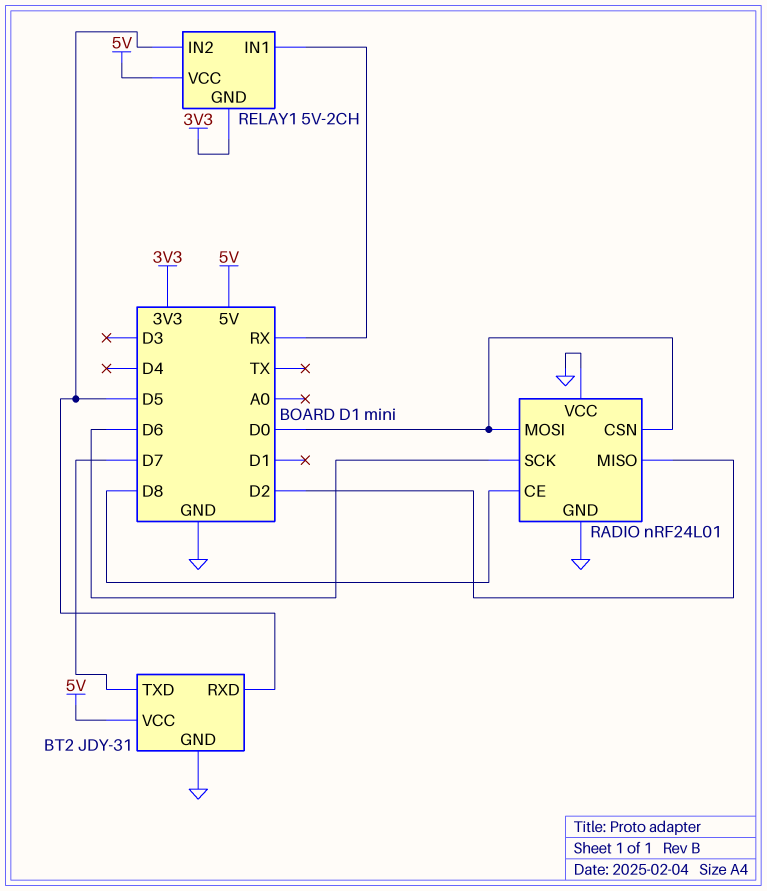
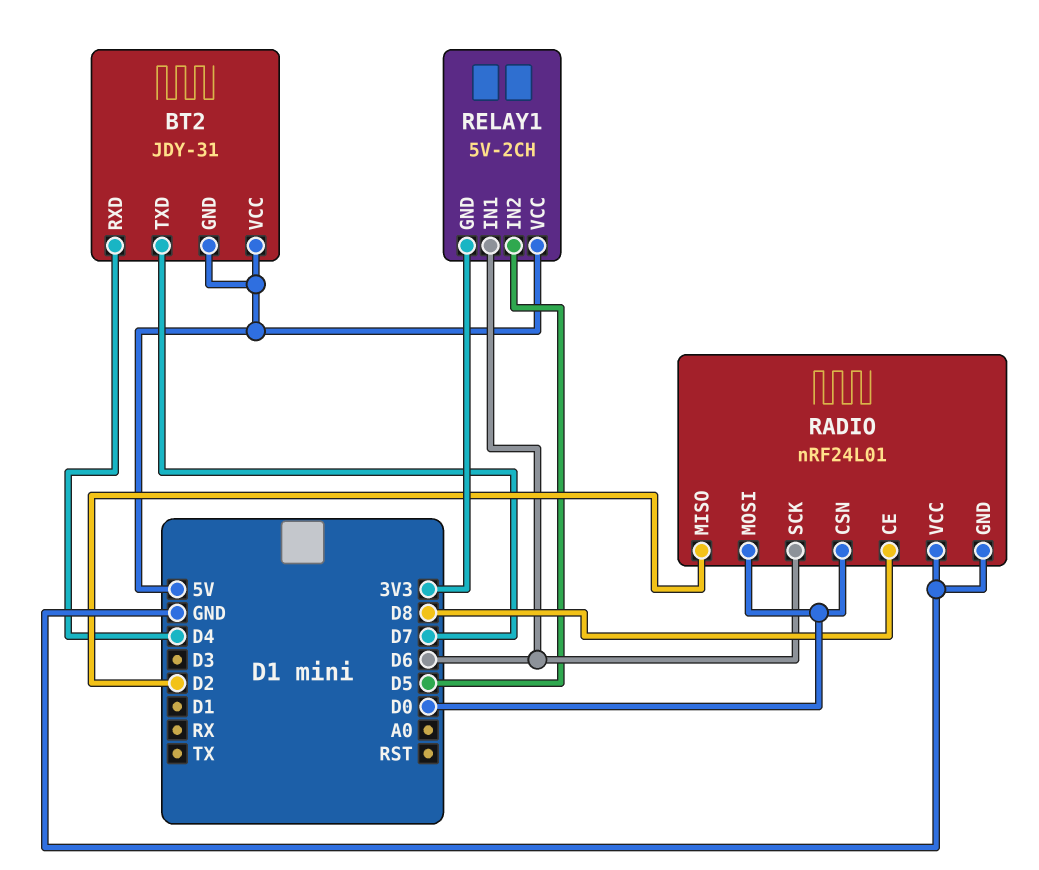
BT2 pin GND: GND -> 5V
BT2 pin RXD: D5 -> D4
RELAY1 pin IN1: RX -> D6

